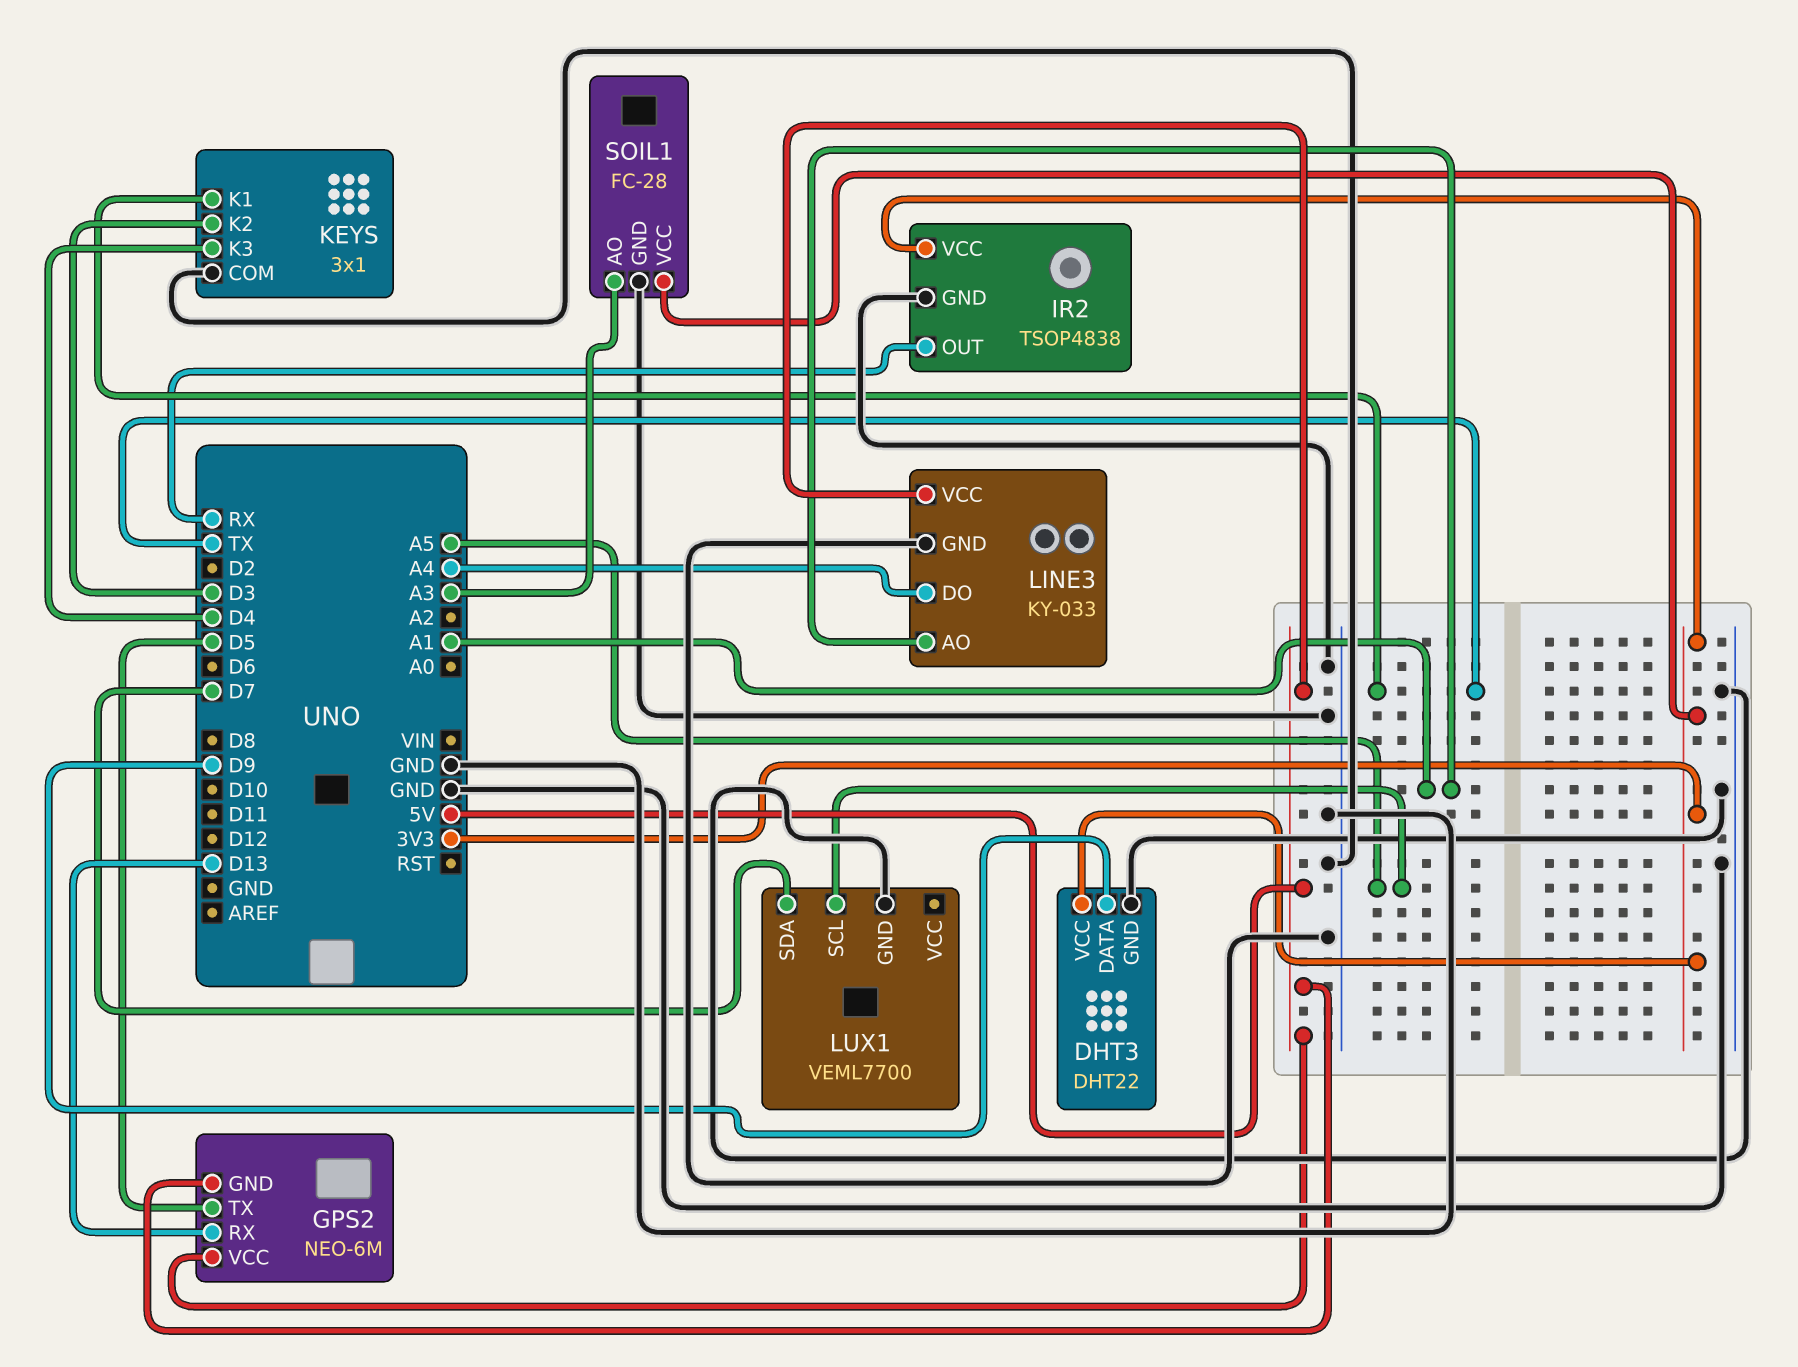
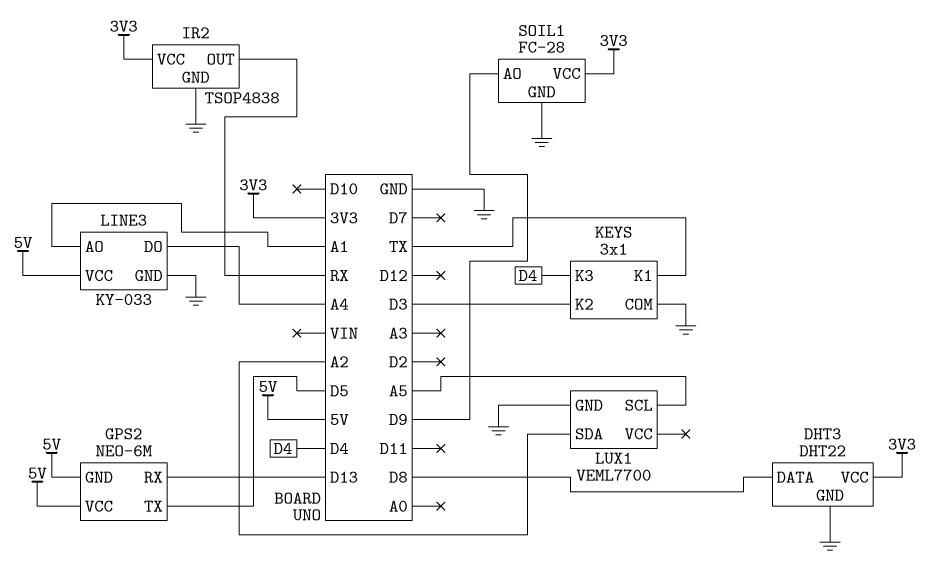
DHT3 pin DATA: D9 -> D8
LUX1 pin SDA: D7 -> A2
SOIL1 pin AO: A3 -> D9

